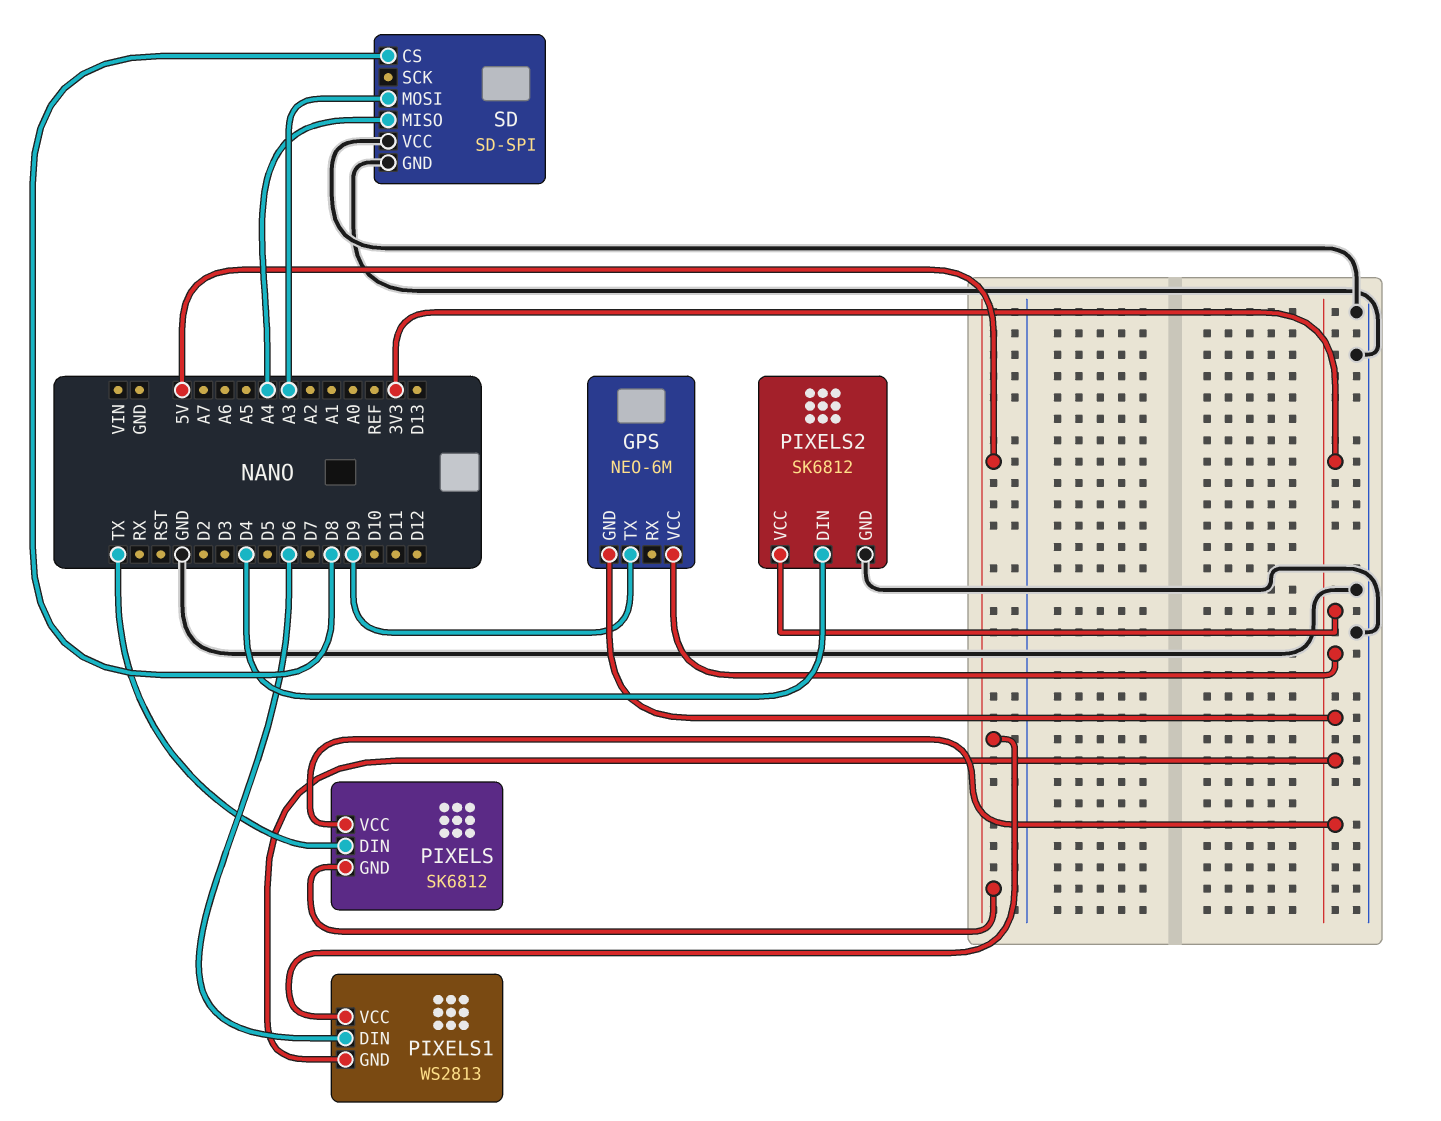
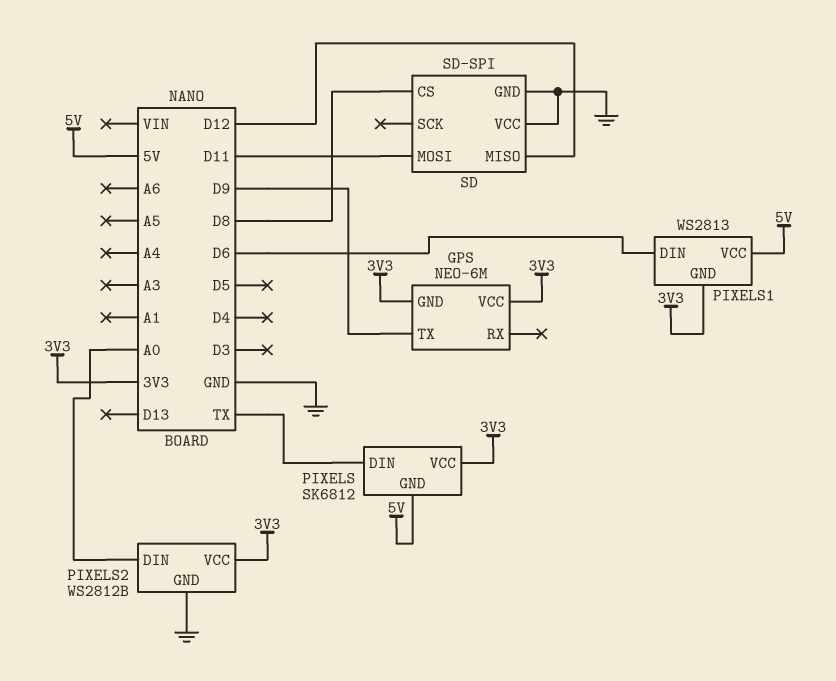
PIXELS2: SK6812 -> WS2812B
PIXELS2 pin DIN: D4 -> A0
SD pin MISO: A4 -> D12
SD pin MOSI: A3 -> D11

